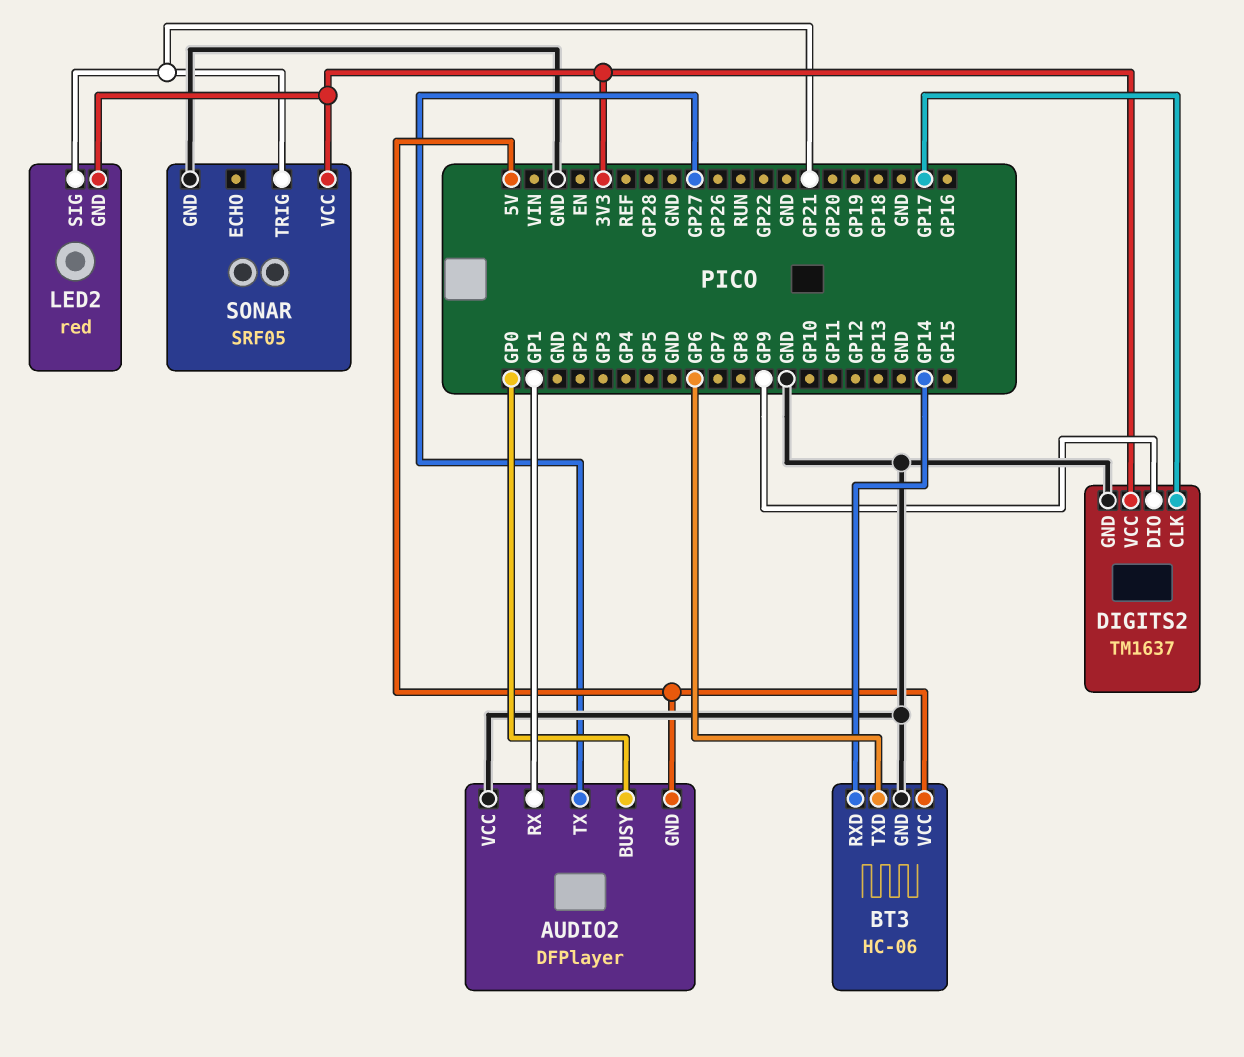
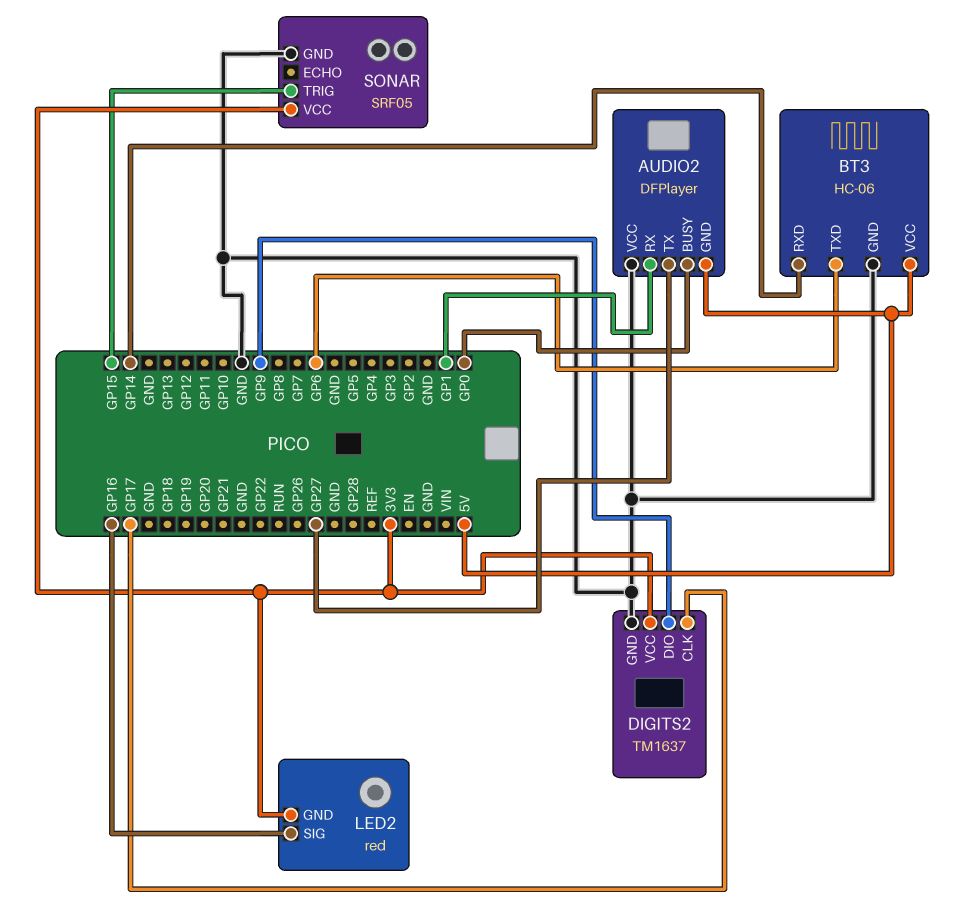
LED2 pin SIG: GP21 -> GP16
SONAR pin TRIG: GP21 -> GP15

